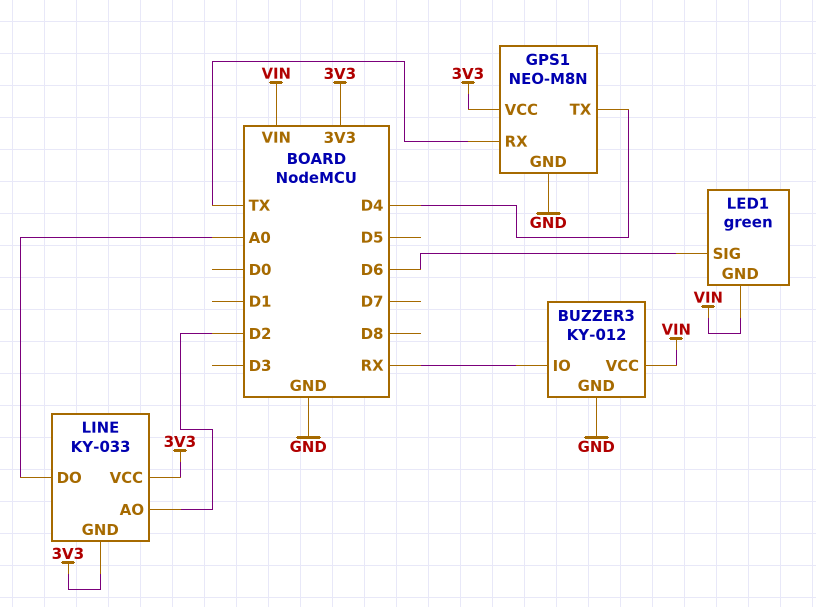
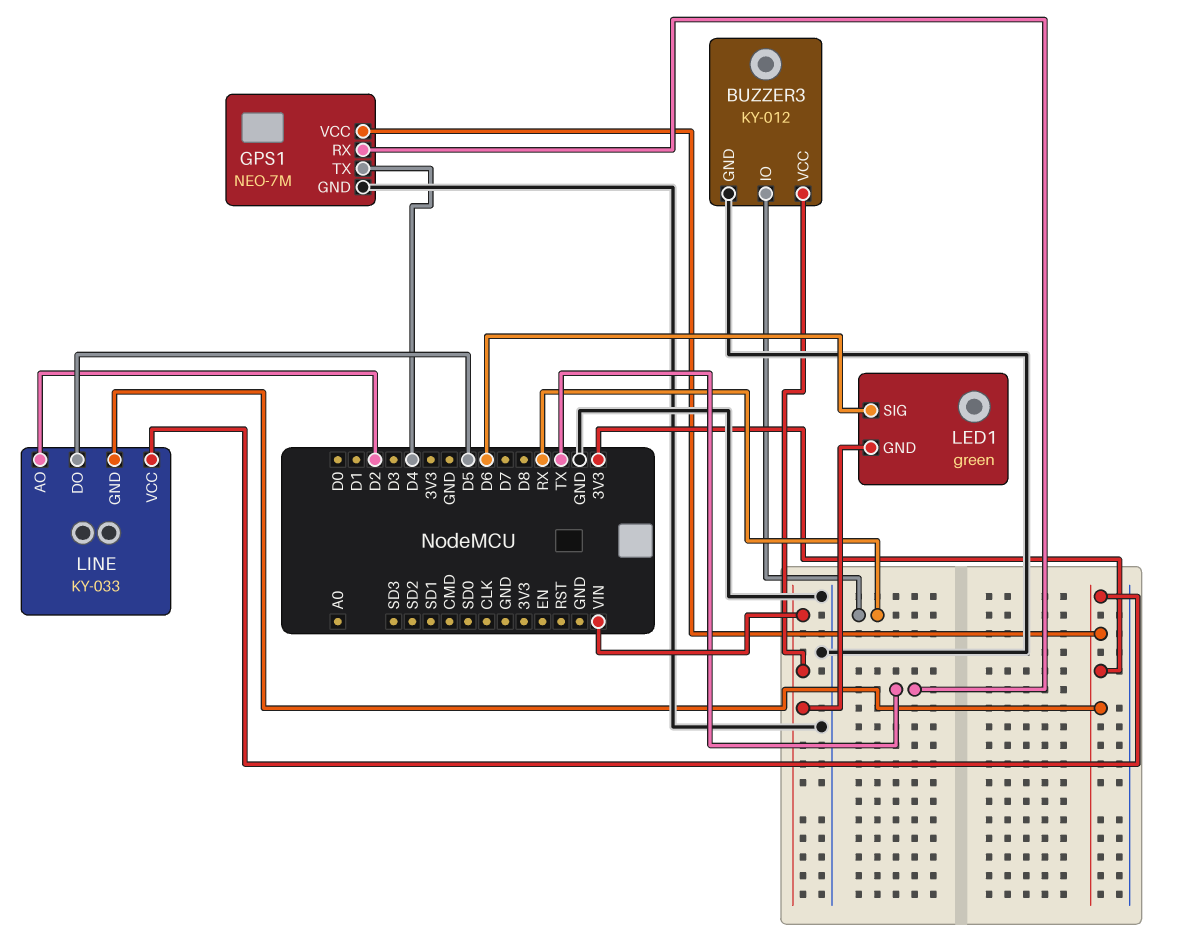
GPS1: NEO-M8N -> NEO-7M
LINE pin DO: A0 -> D5

